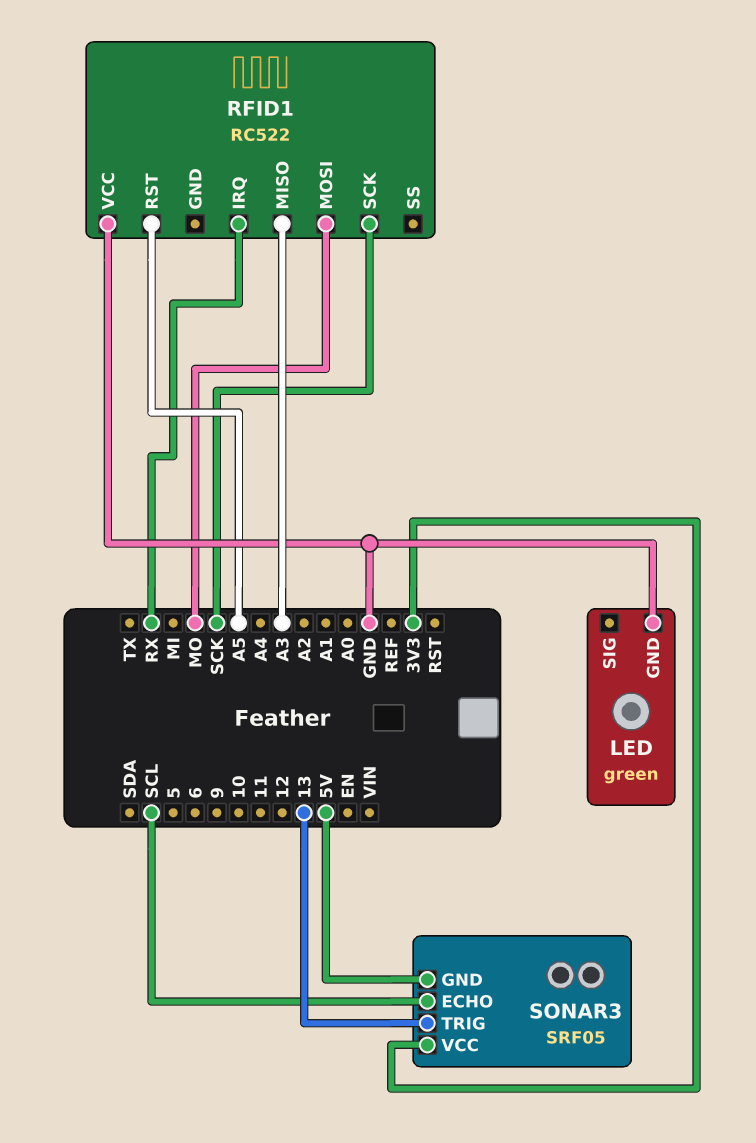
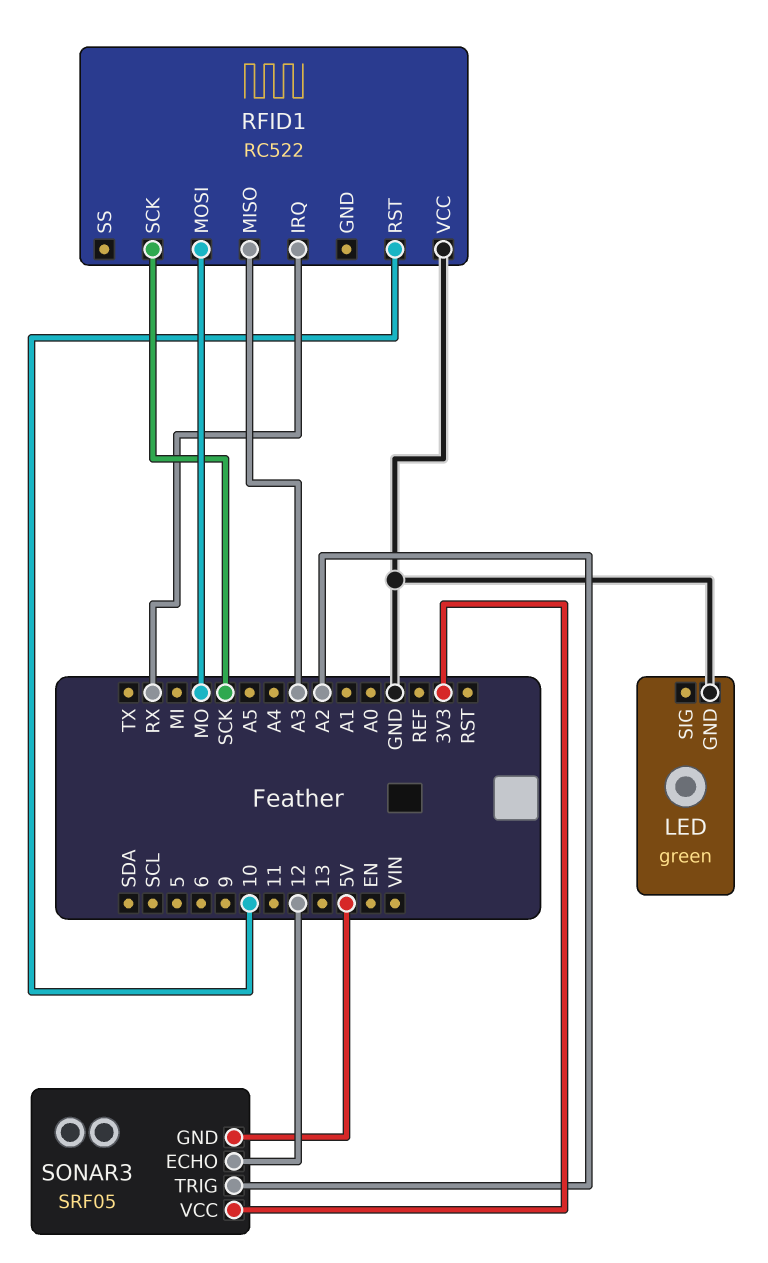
RFID1 pin RST: A5 -> 10
SONAR3 pin ECHO: SCL -> 12
SONAR3 pin TRIG: 13 -> A2

